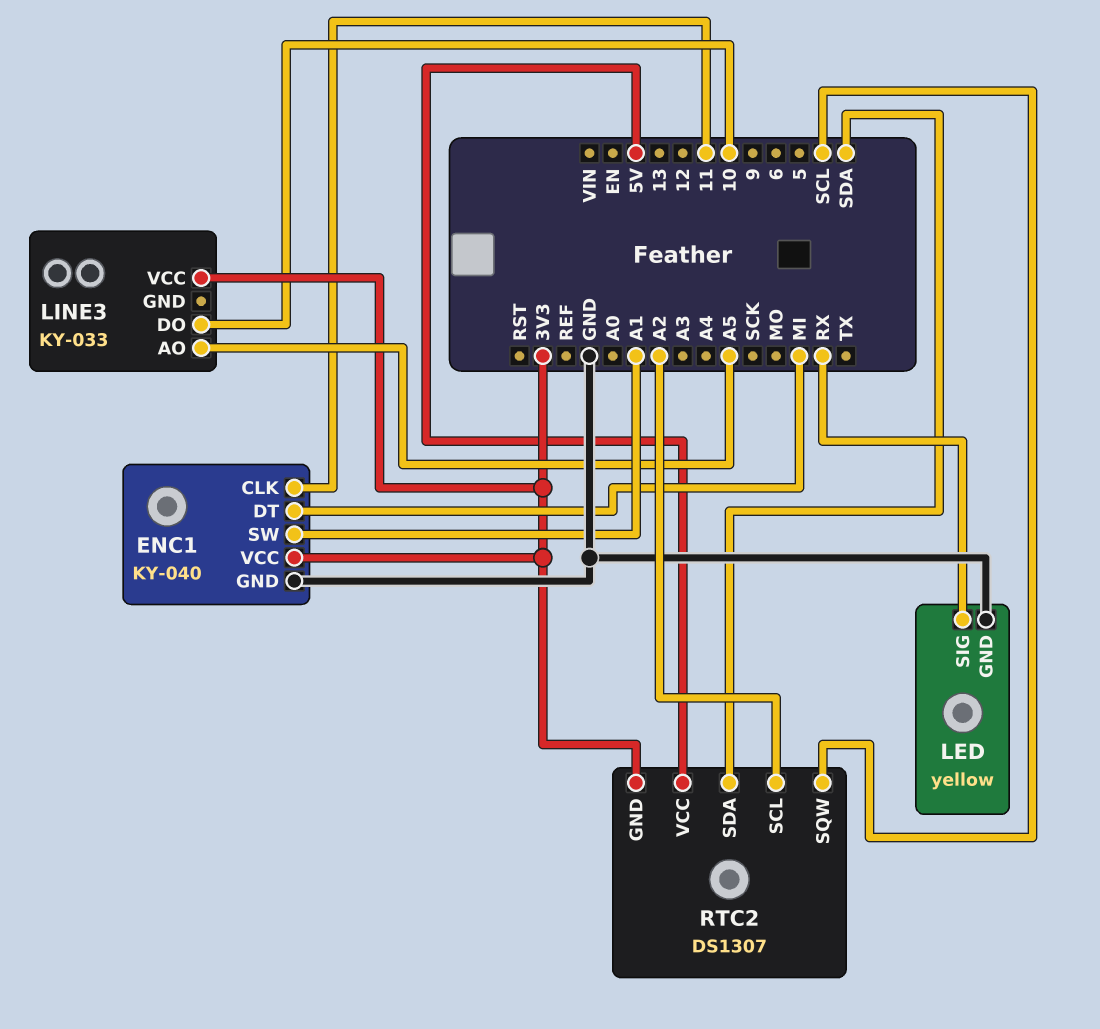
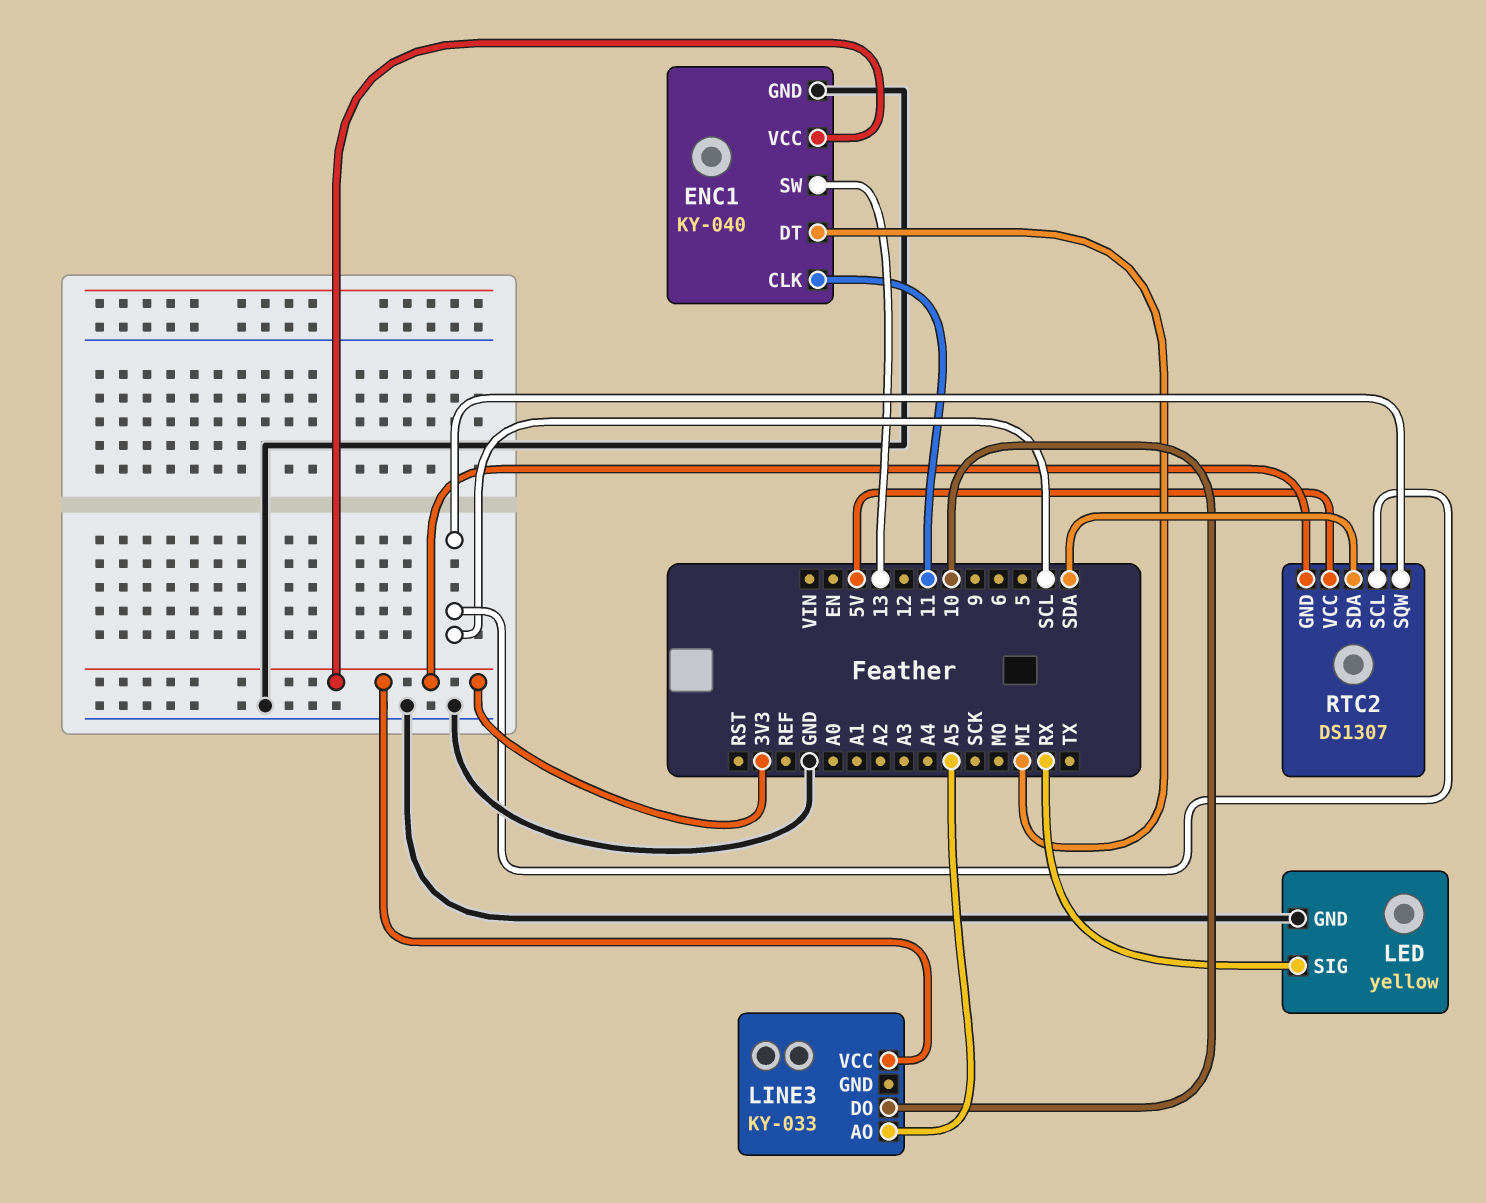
ENC1 pin SW: A1 -> 13
RTC2 pin SCL: A2 -> SCL

